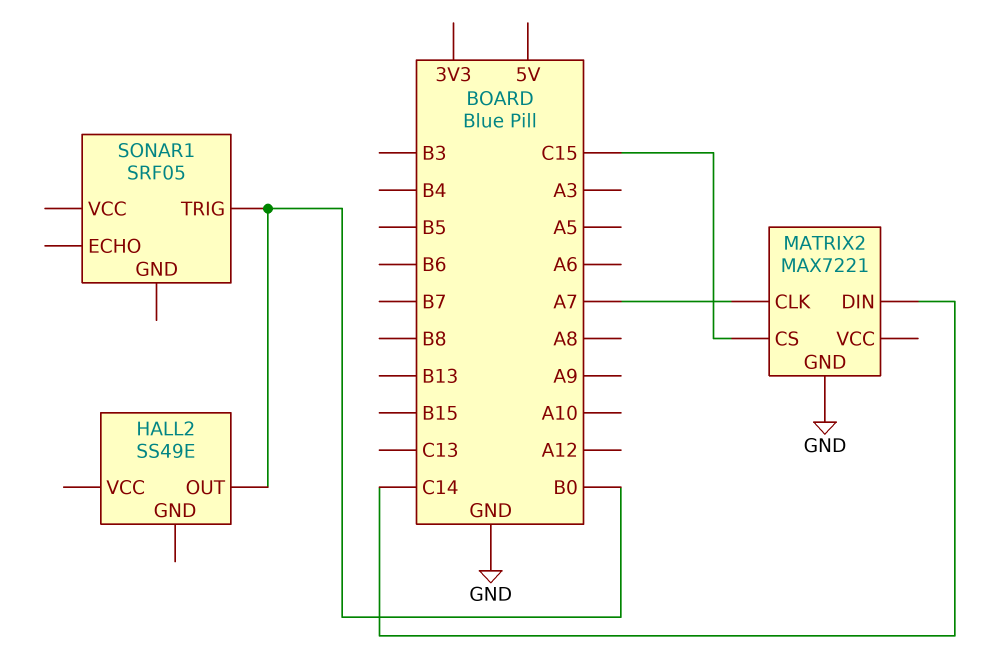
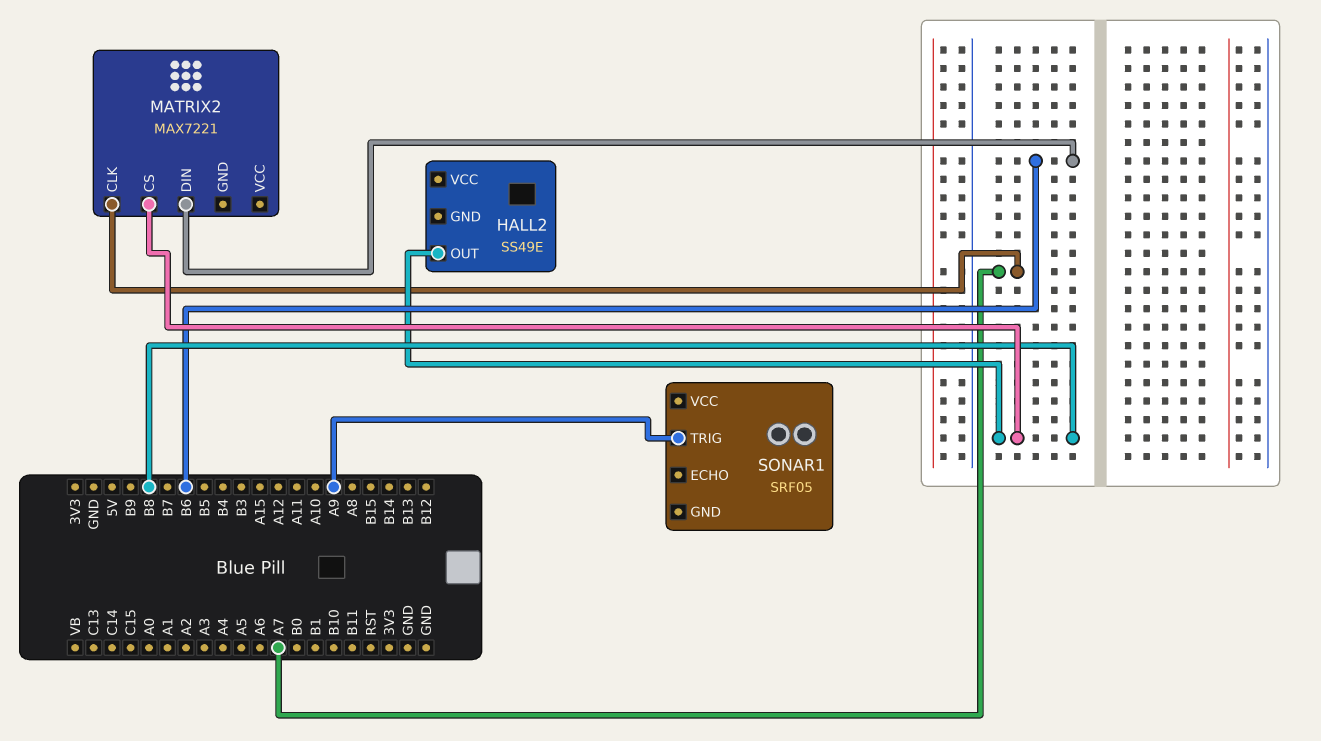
HALL2 pin OUT: B0 -> B8
MATRIX2 pin CS: C15 -> B8
MATRIX2 pin DIN: C14 -> B6
MATRIX2 pin GND: GND -> none
SONAR1 pin TRIG: B0 -> A9

